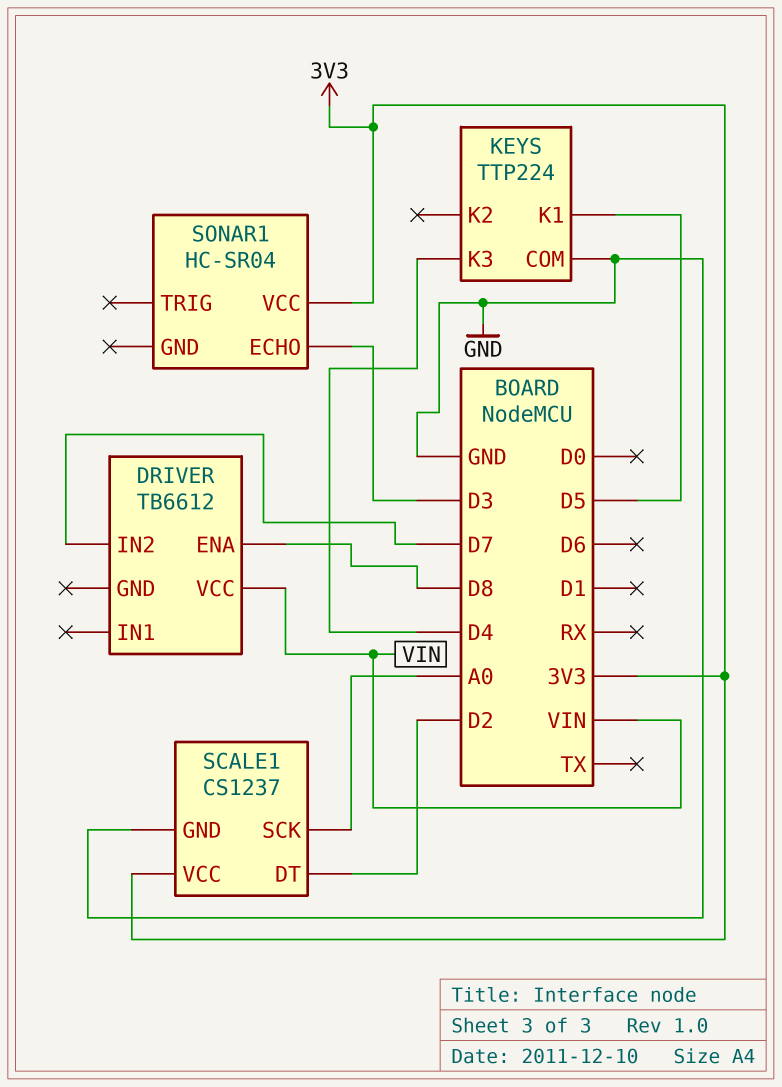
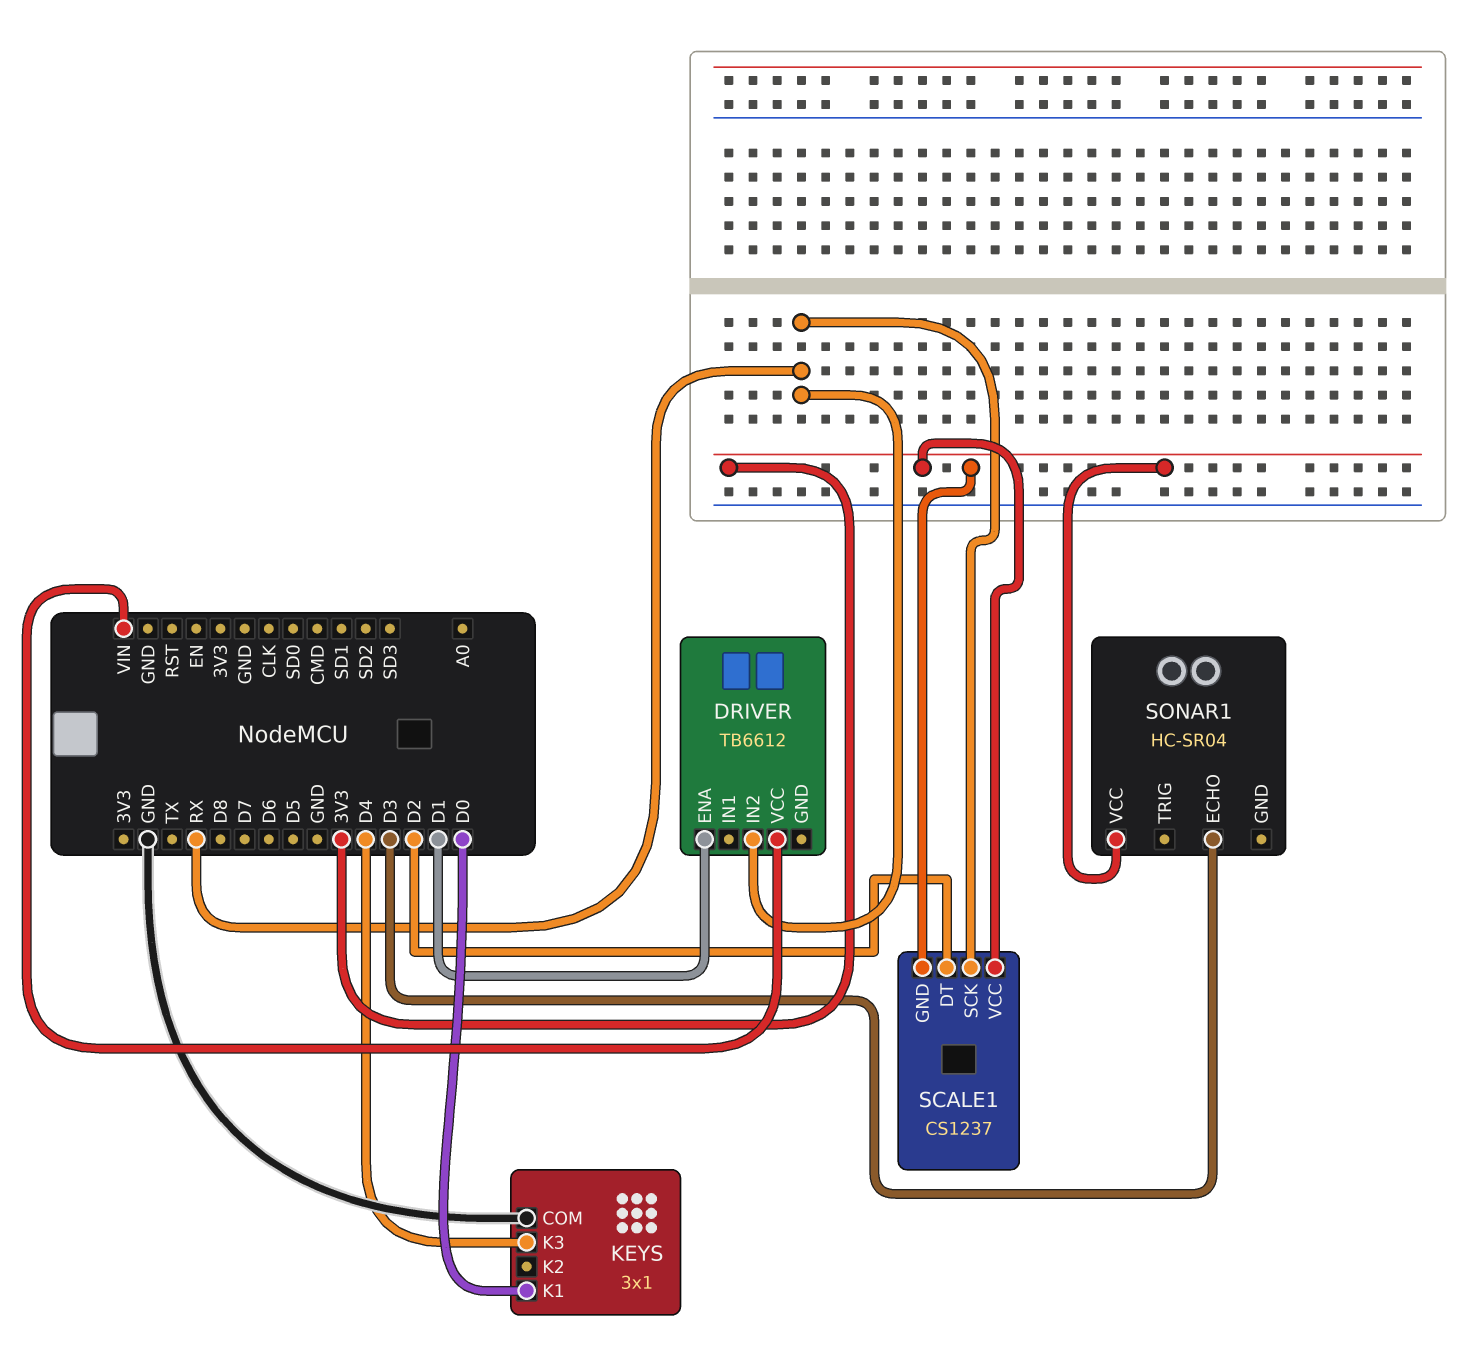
DRIVER pin ENA: D8 -> D1
DRIVER pin IN2: D7 -> RX
KEYS: TTP224 -> 3x1
KEYS pin K1: D5 -> D0
SCALE1 pin GND: GND -> 3V3
SCALE1 pin SCK: A0 -> RX

